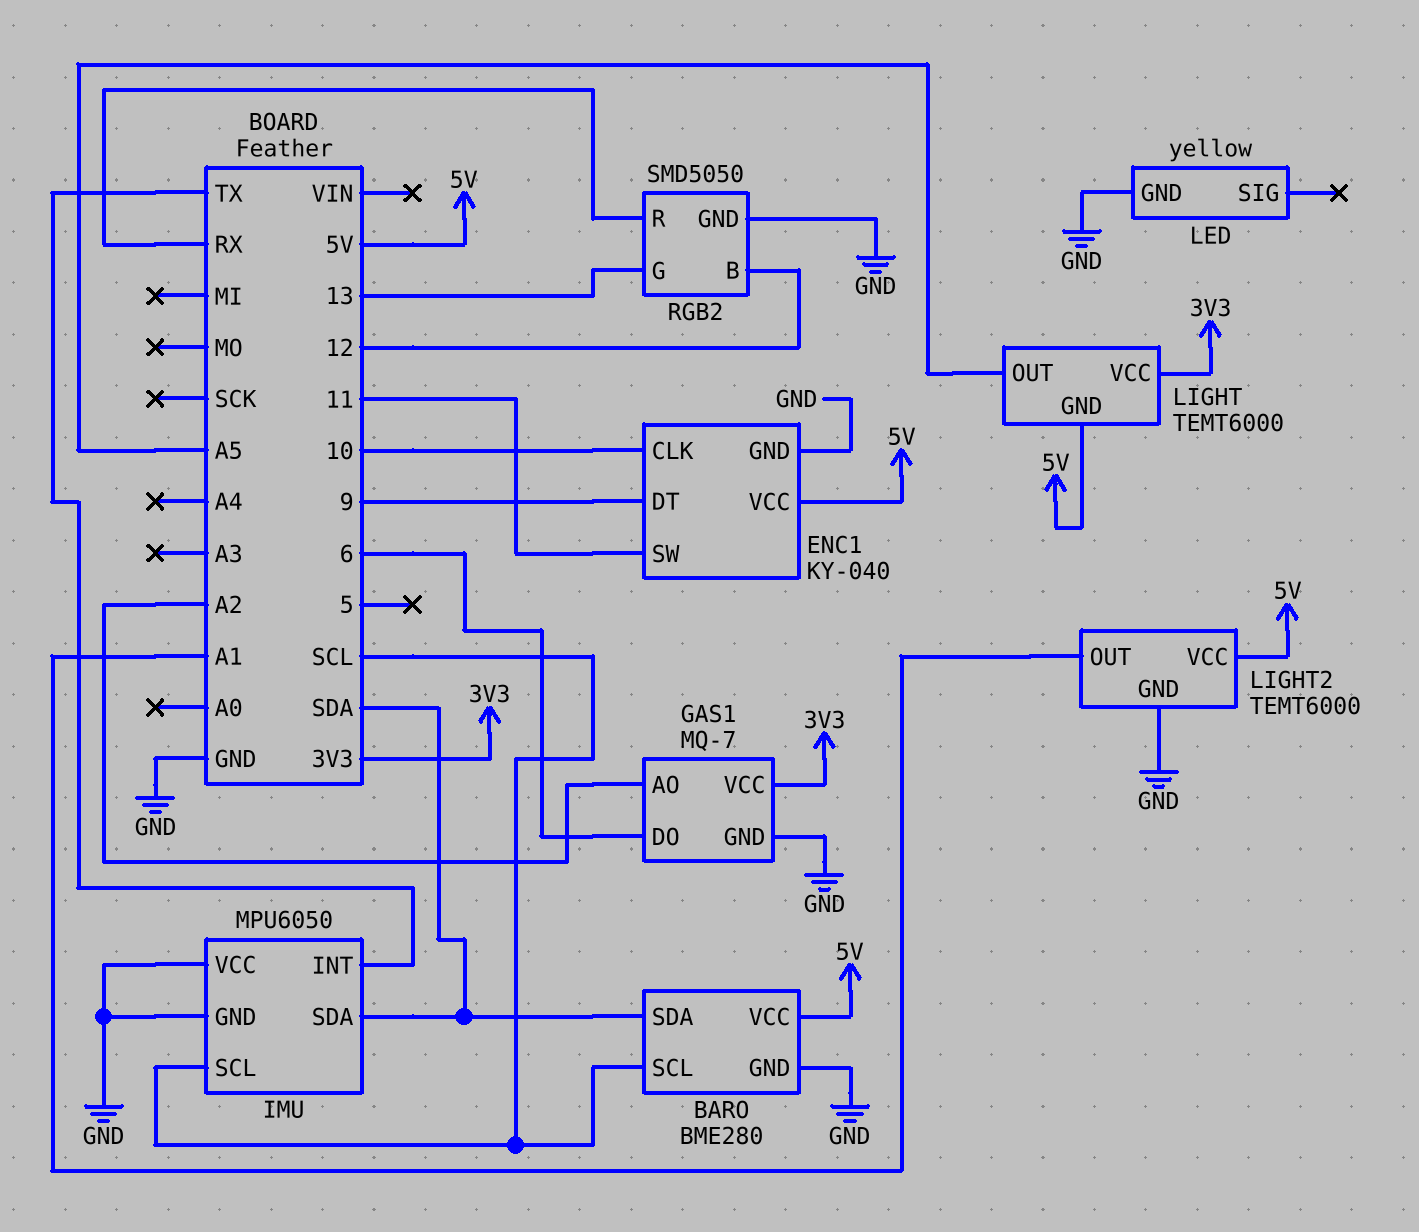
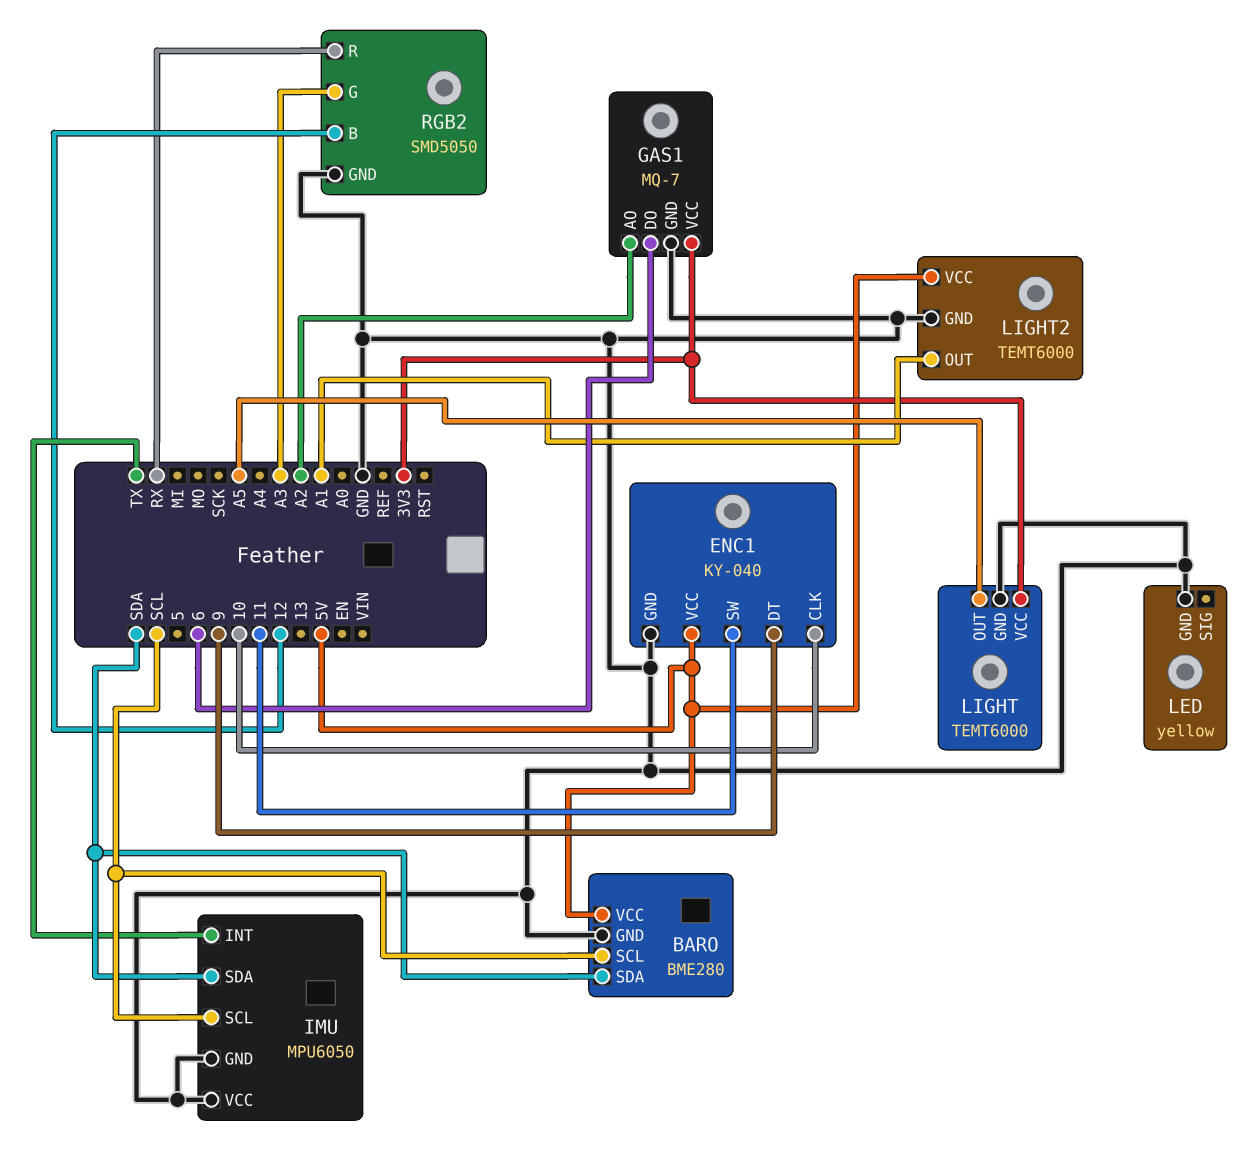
LIGHT pin GND: 5V -> GND
RGB2 pin G: 13 -> A3

